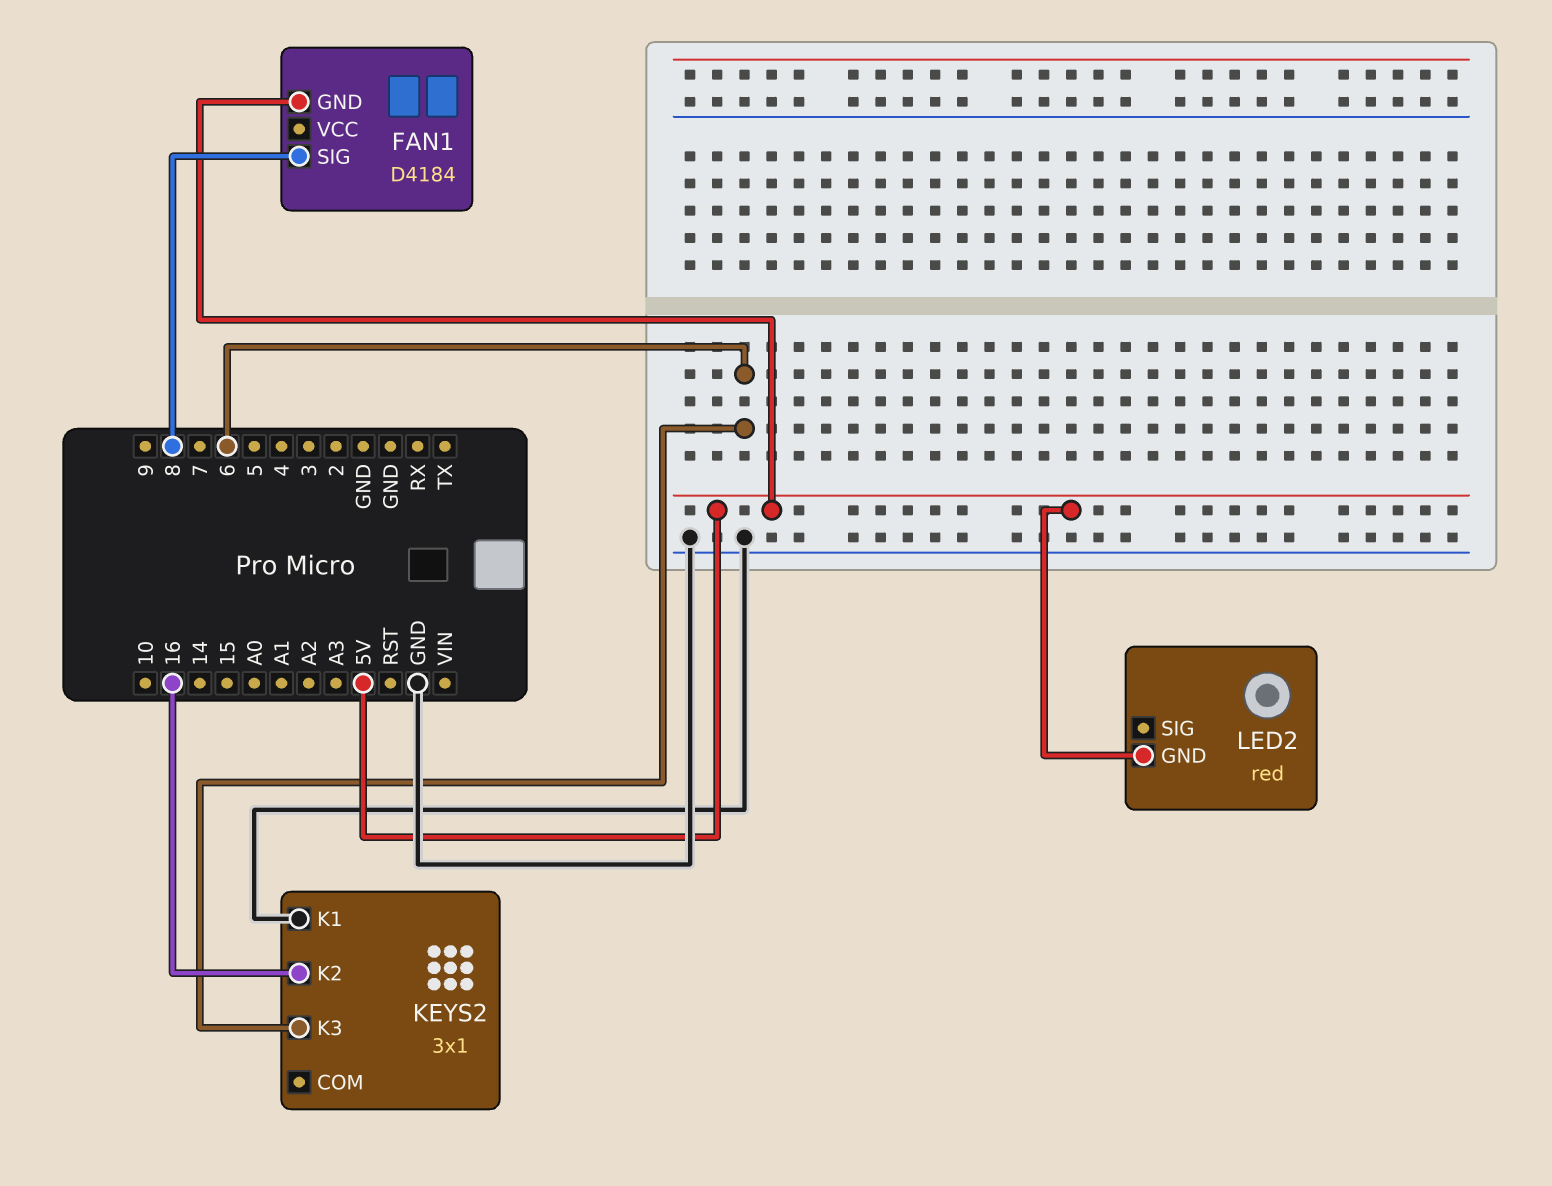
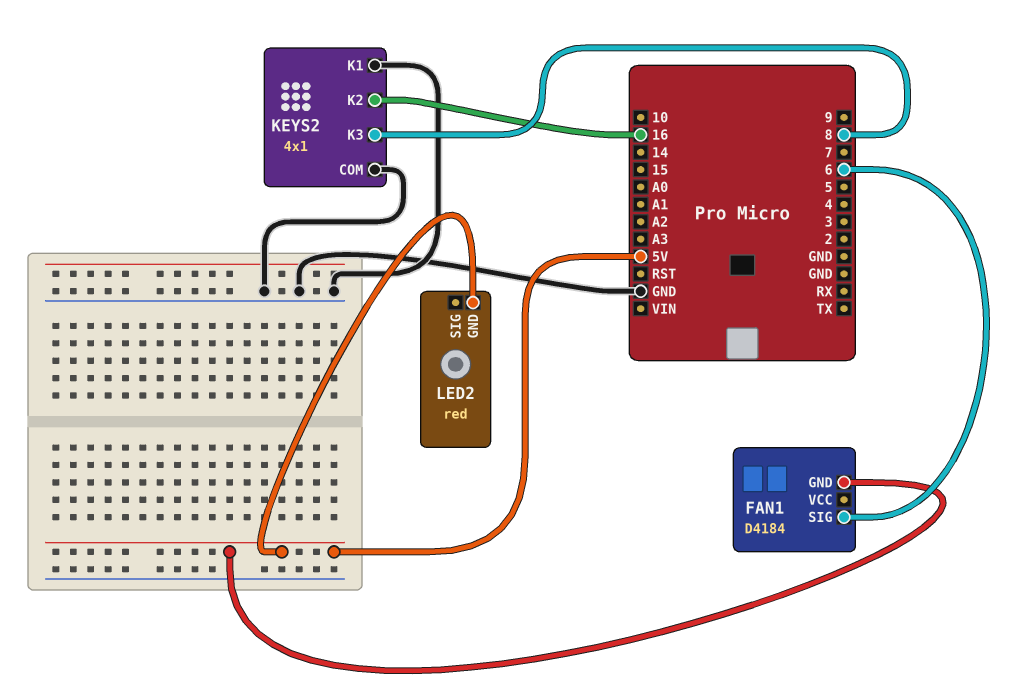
FAN1 pin SIG: 8 -> 6
KEYS2: 3x1 -> 4x1
KEYS2 pin COM: none -> GND
KEYS2 pin K3: 6 -> 8

